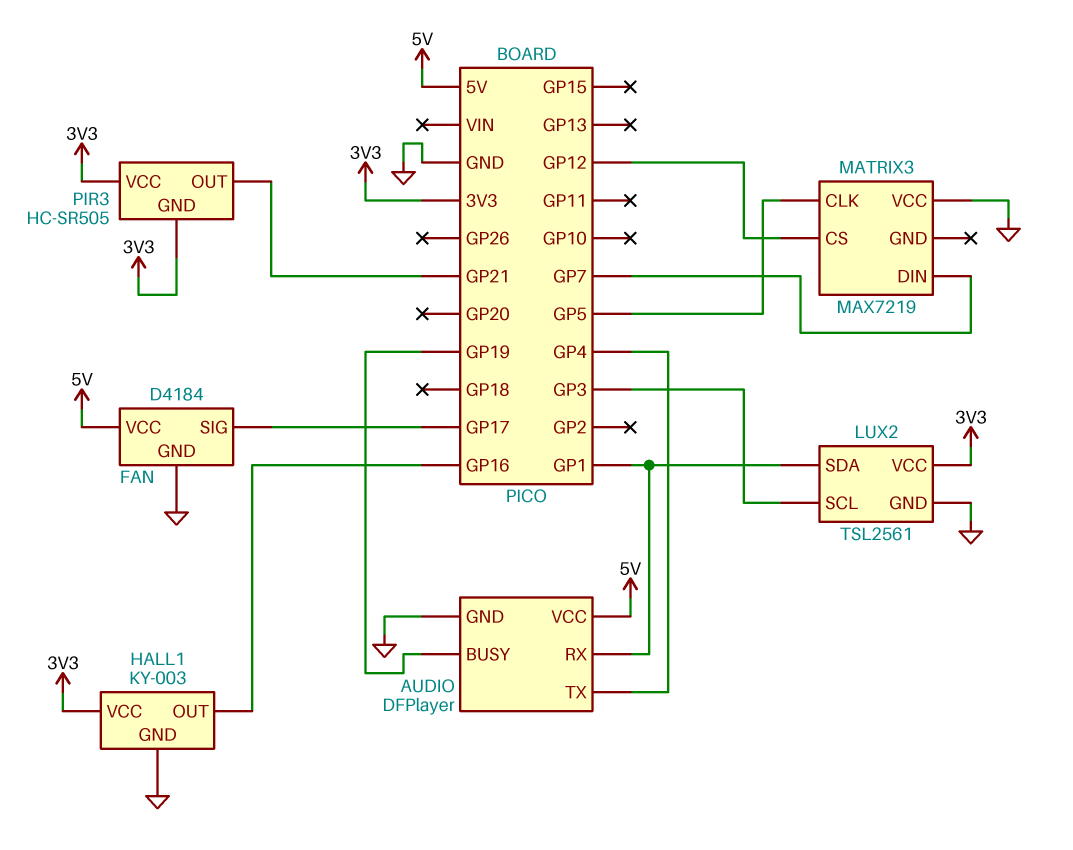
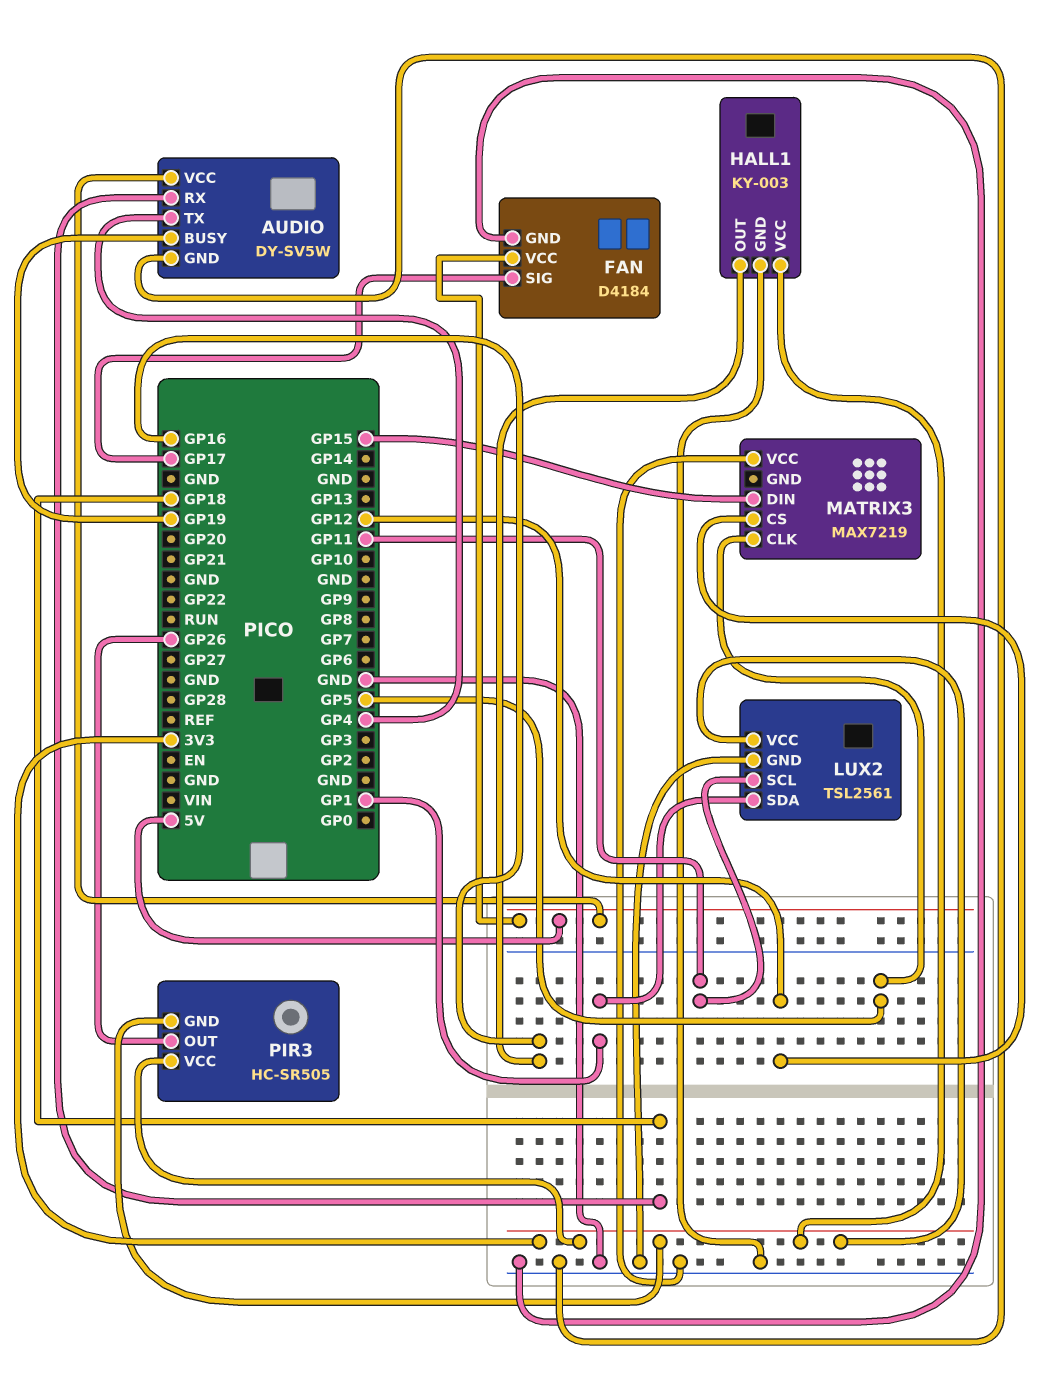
AUDIO: DFPlayer -> DY-SV5W
AUDIO pin RX: GP1 -> GP18
LUX2 pin SCL: GP3 -> GP11
MATRIX3 pin DIN: GP7 -> GP15
PIR3 pin OUT: GP21 -> GP26

